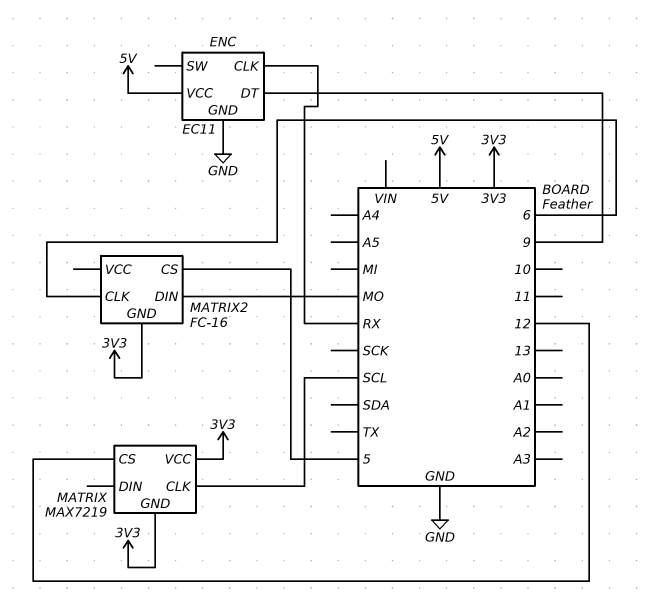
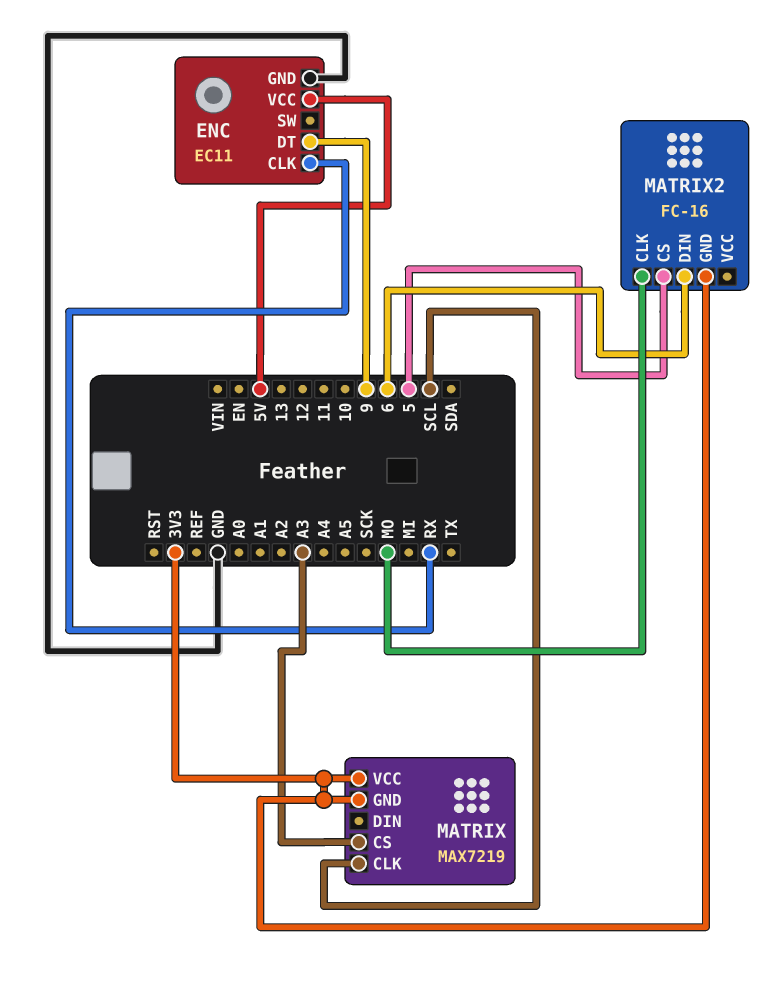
MATRIX pin CS: 12 -> A3
MATRIX2 pin CLK: 6 -> MO
MATRIX2 pin DIN: MO -> 6

